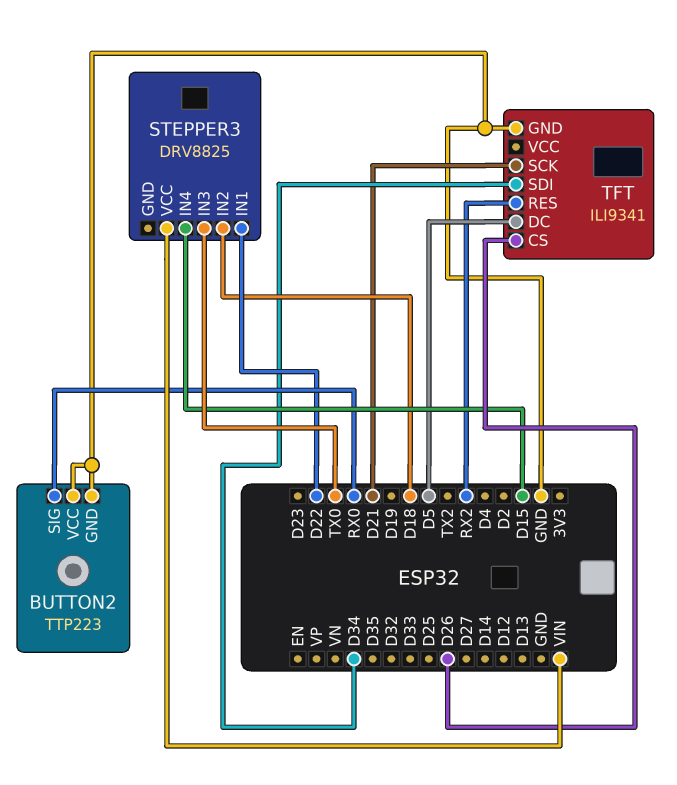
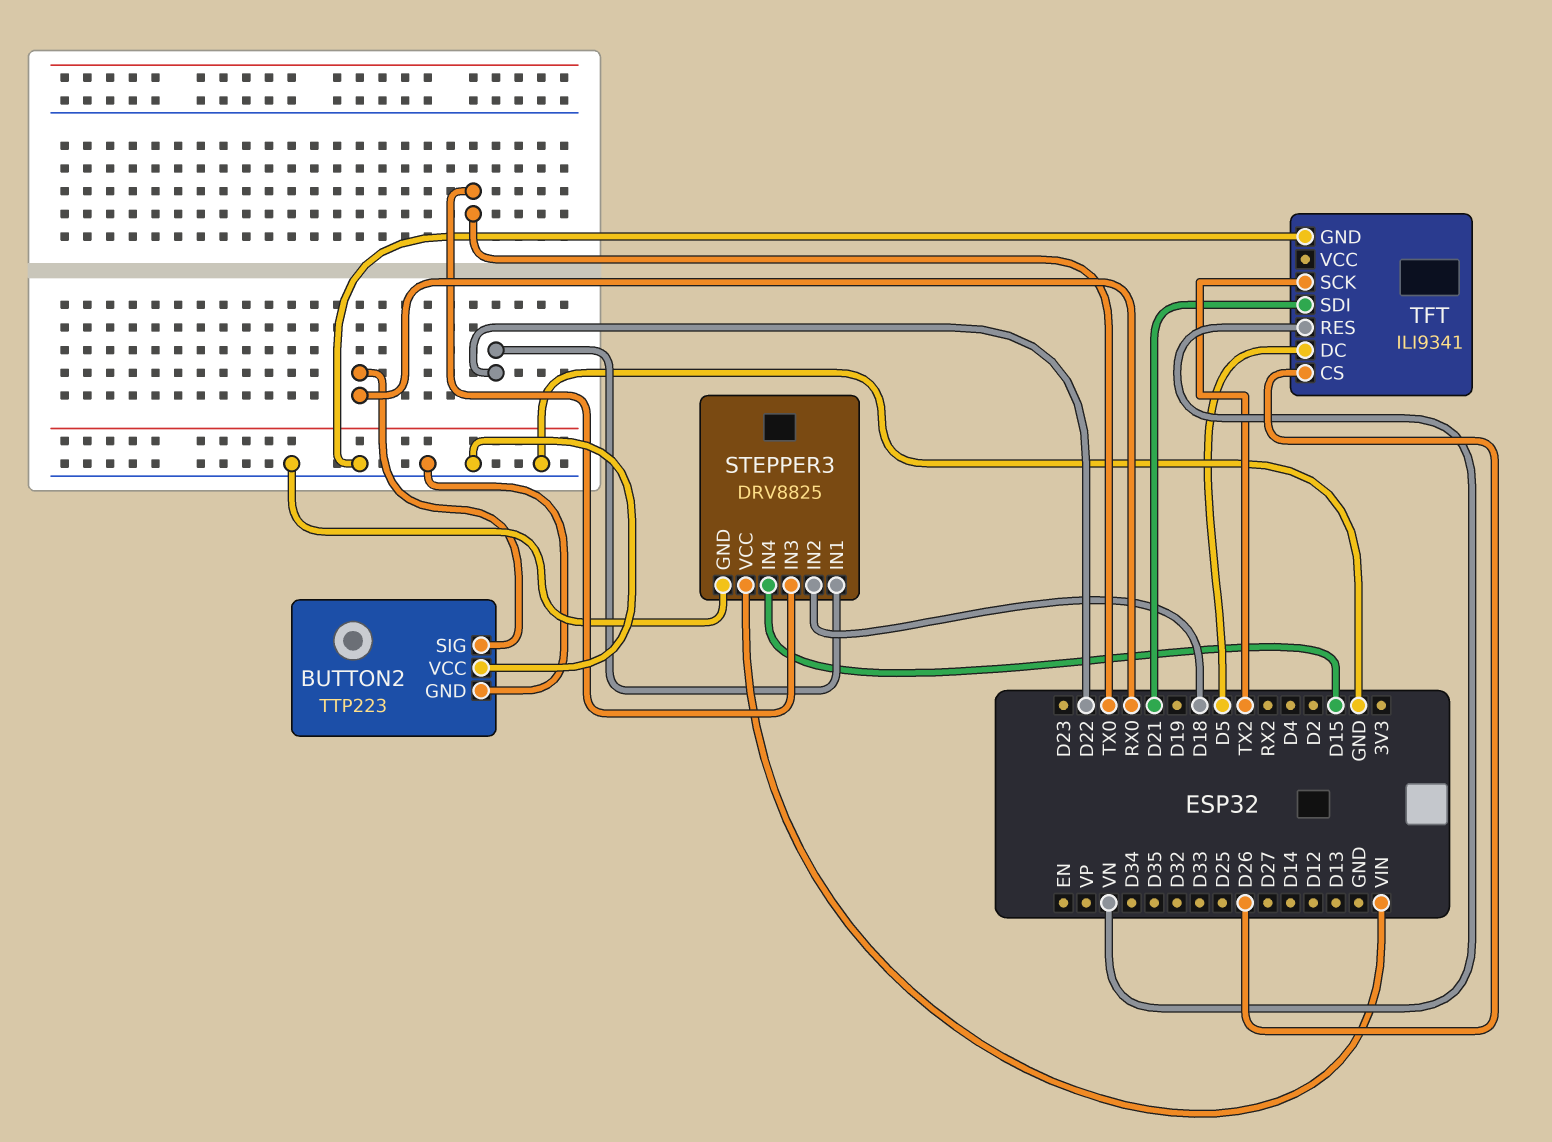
STEPPER3 pin GND: none -> GND
TFT pin RES: RX2 -> VN
TFT pin SCK: D21 -> TX2
TFT pin SDI: D34 -> D21

